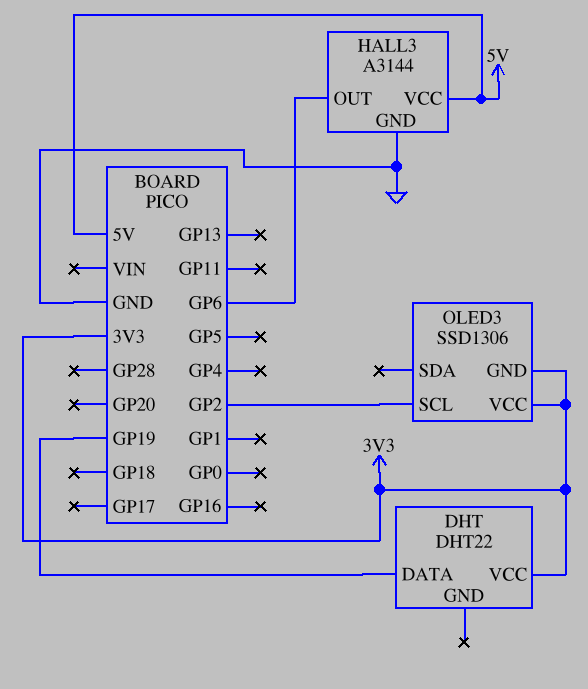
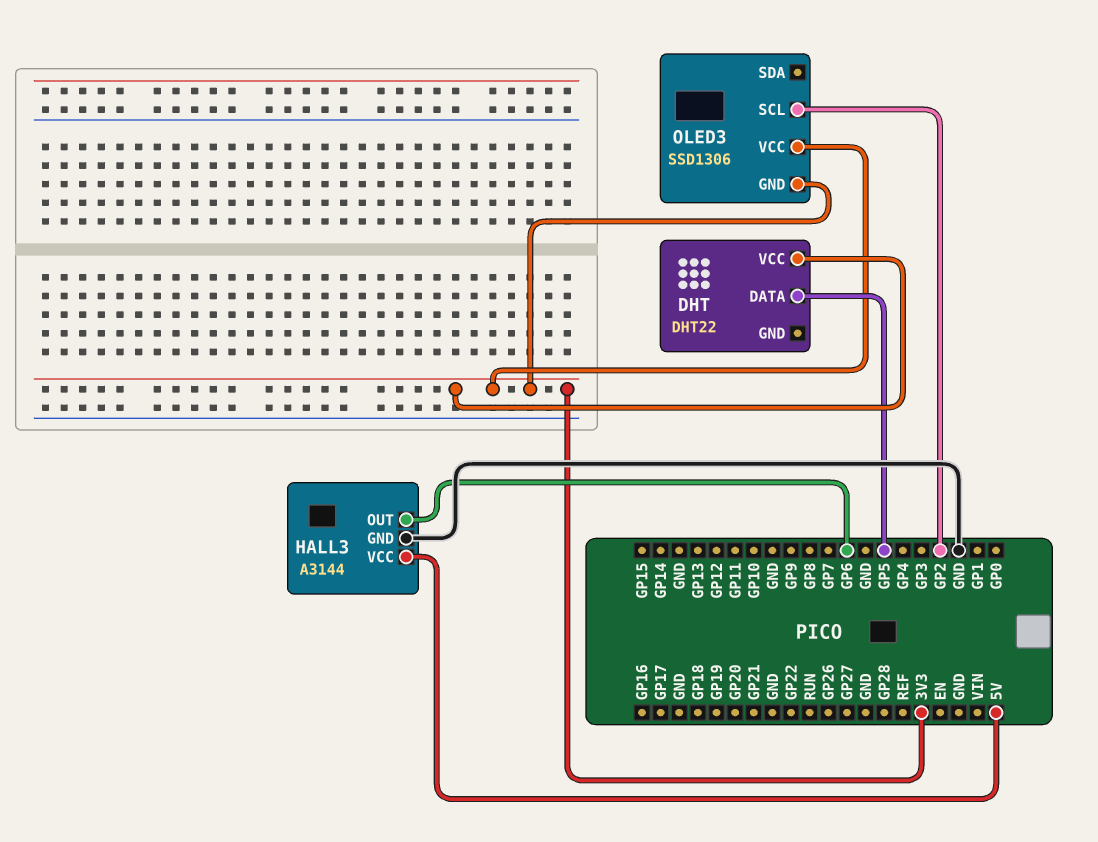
DHT pin DATA: GP19 -> GP5

